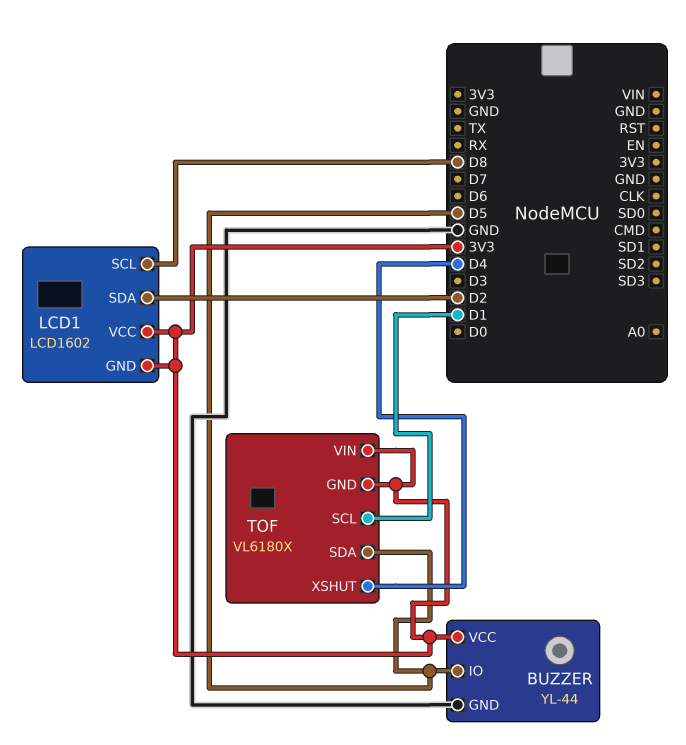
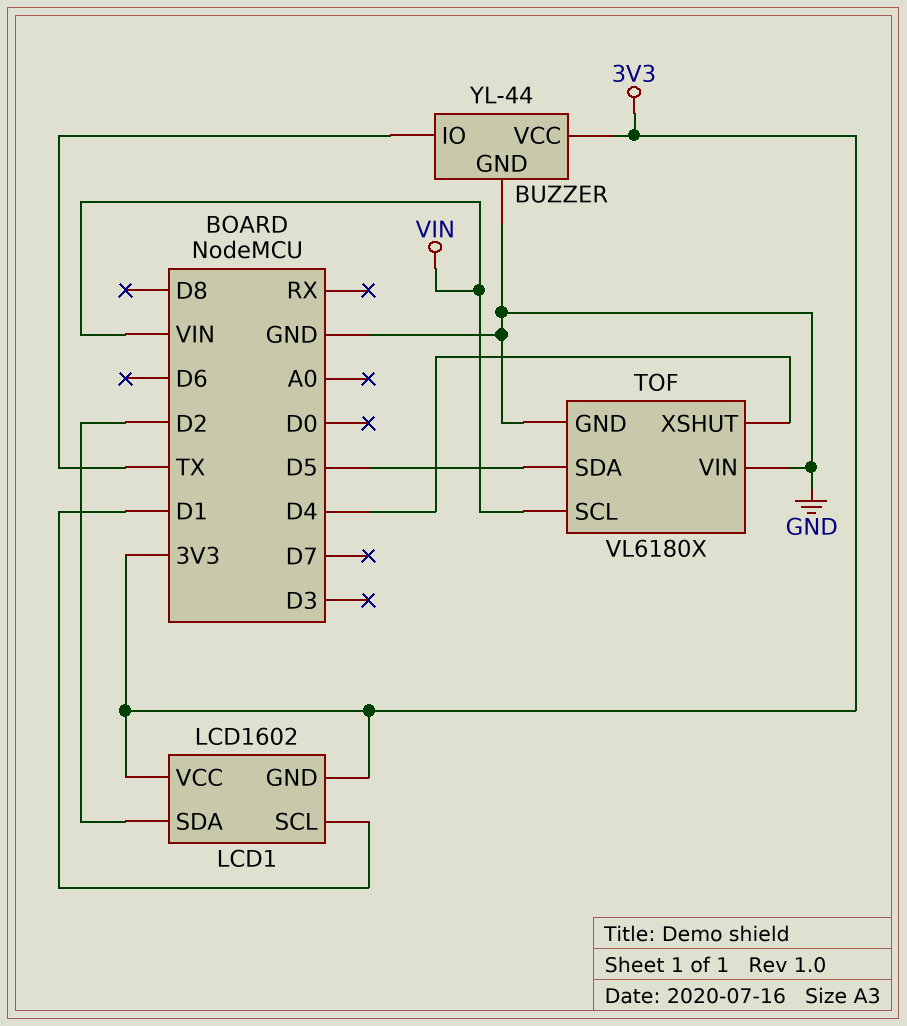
BUZZER pin IO: D5 -> TX
LCD1 pin SCL: D8 -> D1
TOF pin GND: 3V3 -> GND
TOF pin SCL: D1 -> VIN
TOF pin VIN: 3V3 -> GND

